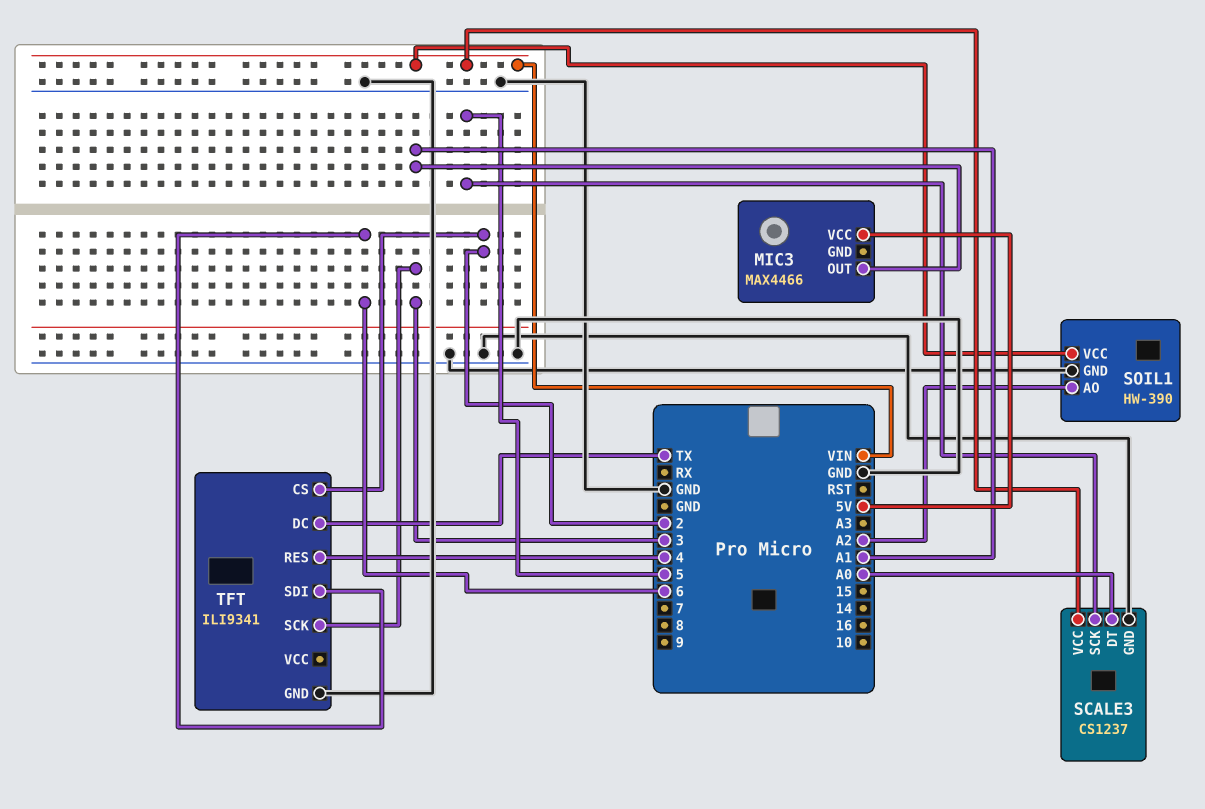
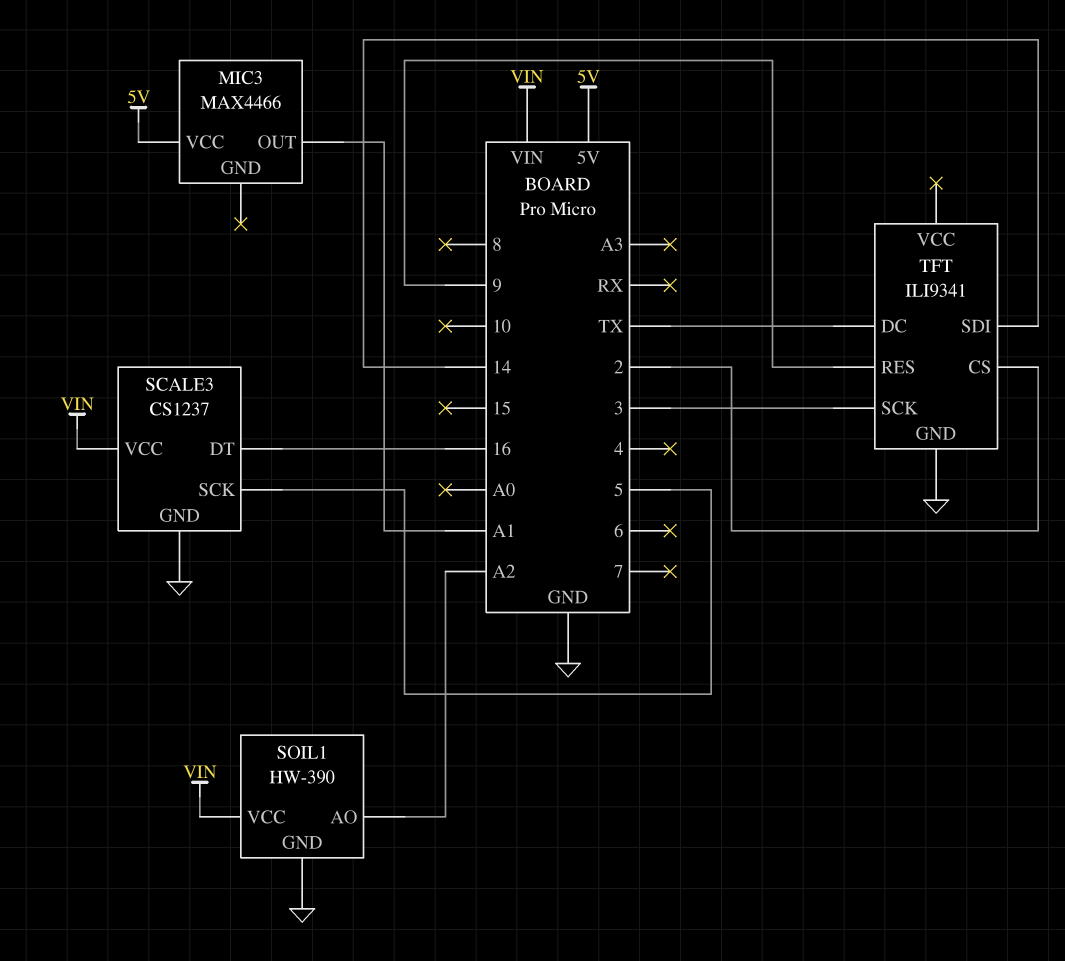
SCALE3 pin DT: A0 -> 16
TFT pin RES: 4 -> 9
TFT pin SDI: 6 -> 14

